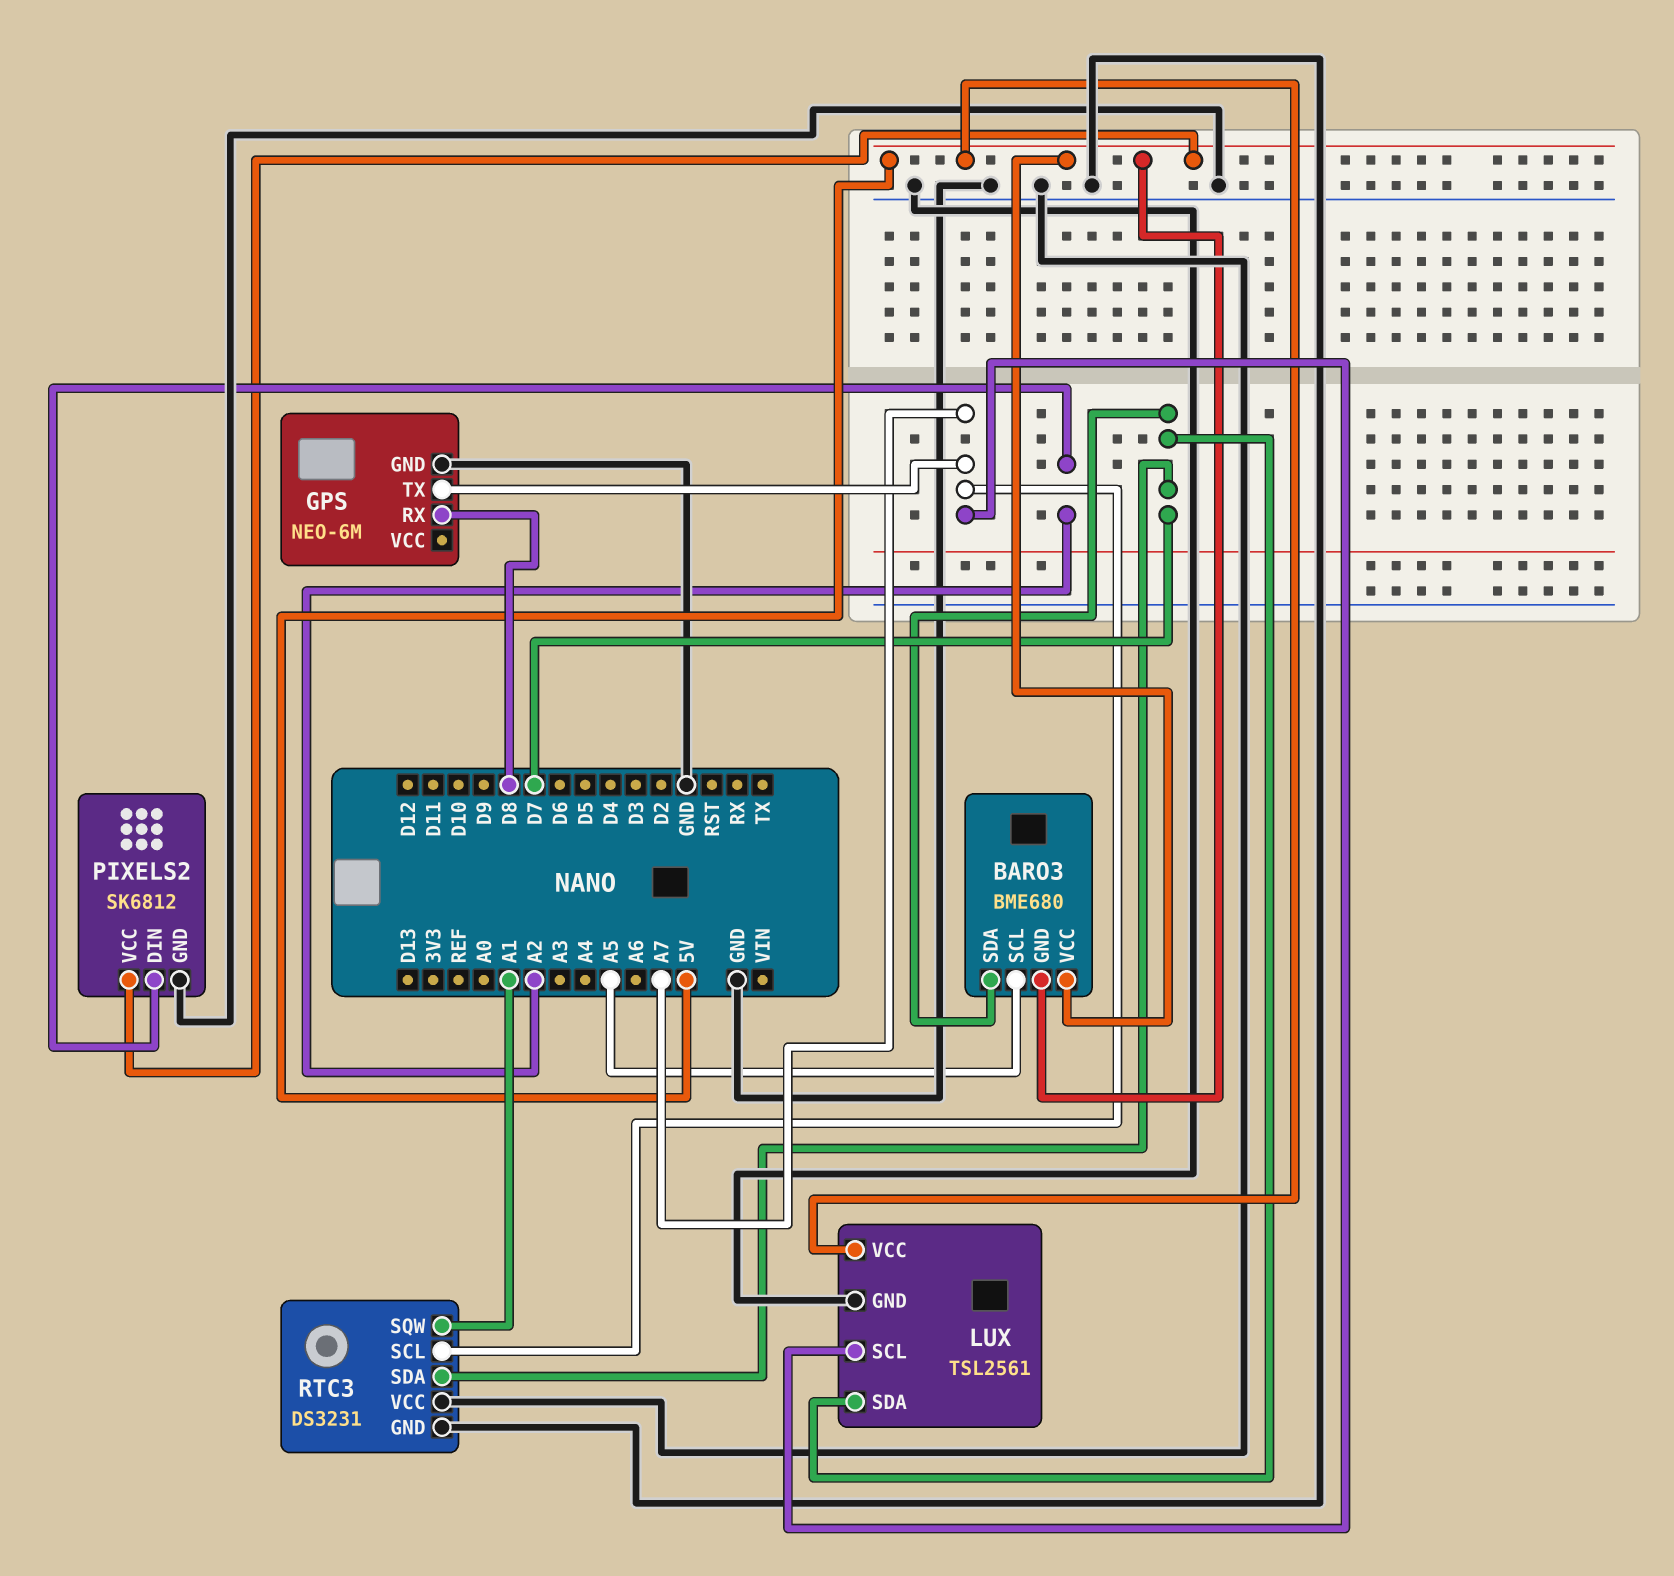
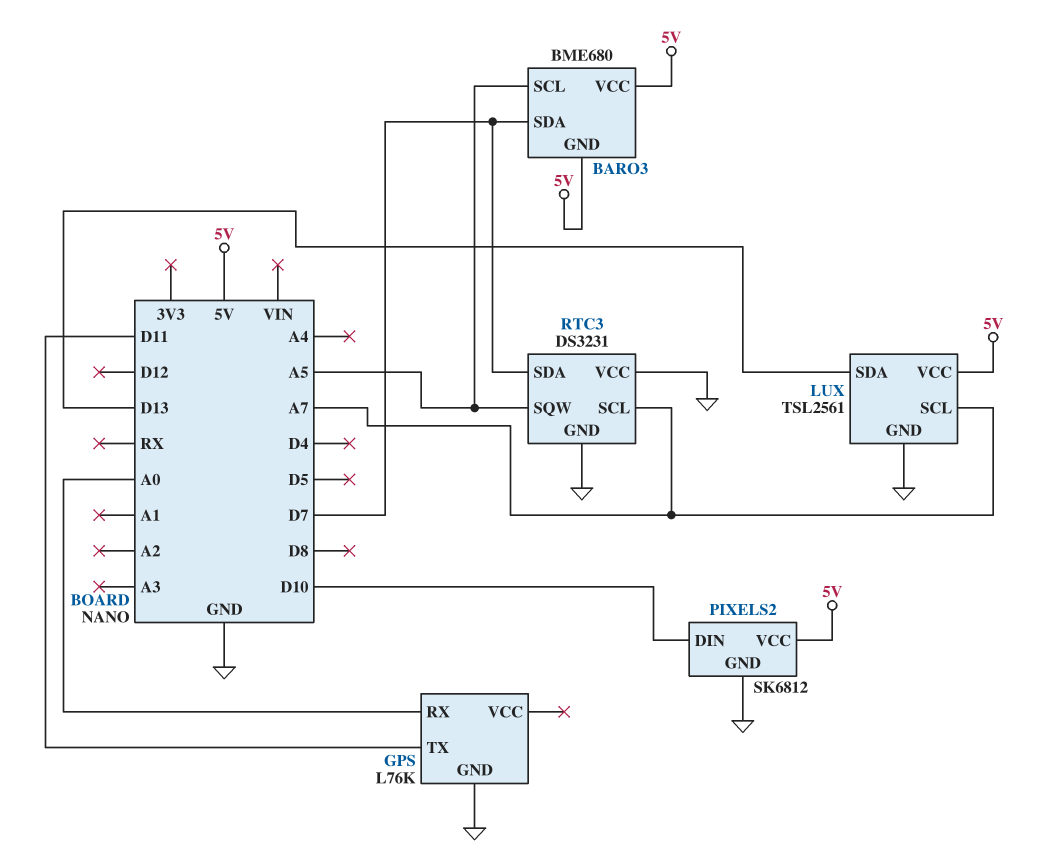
GPS: NEO-6M -> L76K
GPS pin RX: D8 -> A0
GPS pin TX: A7 -> D11
LUX pin SDA: D7 -> D13
PIXELS2 pin DIN: A2 -> D10
RTC3 pin SQW: A1 -> A5

